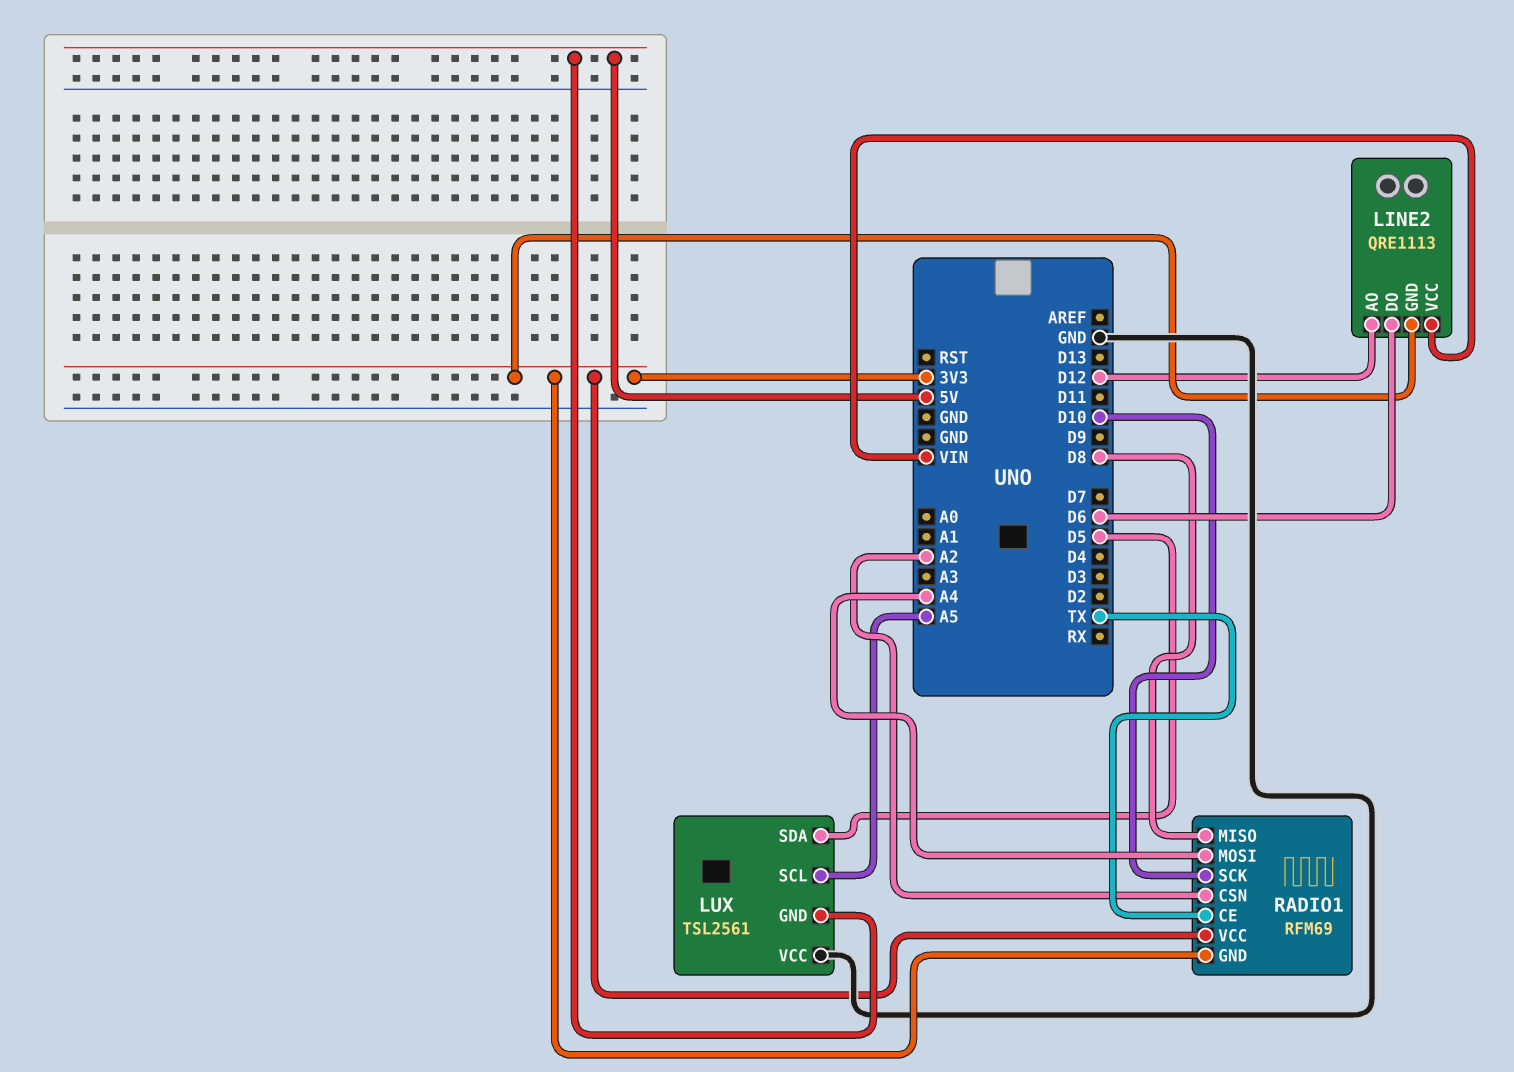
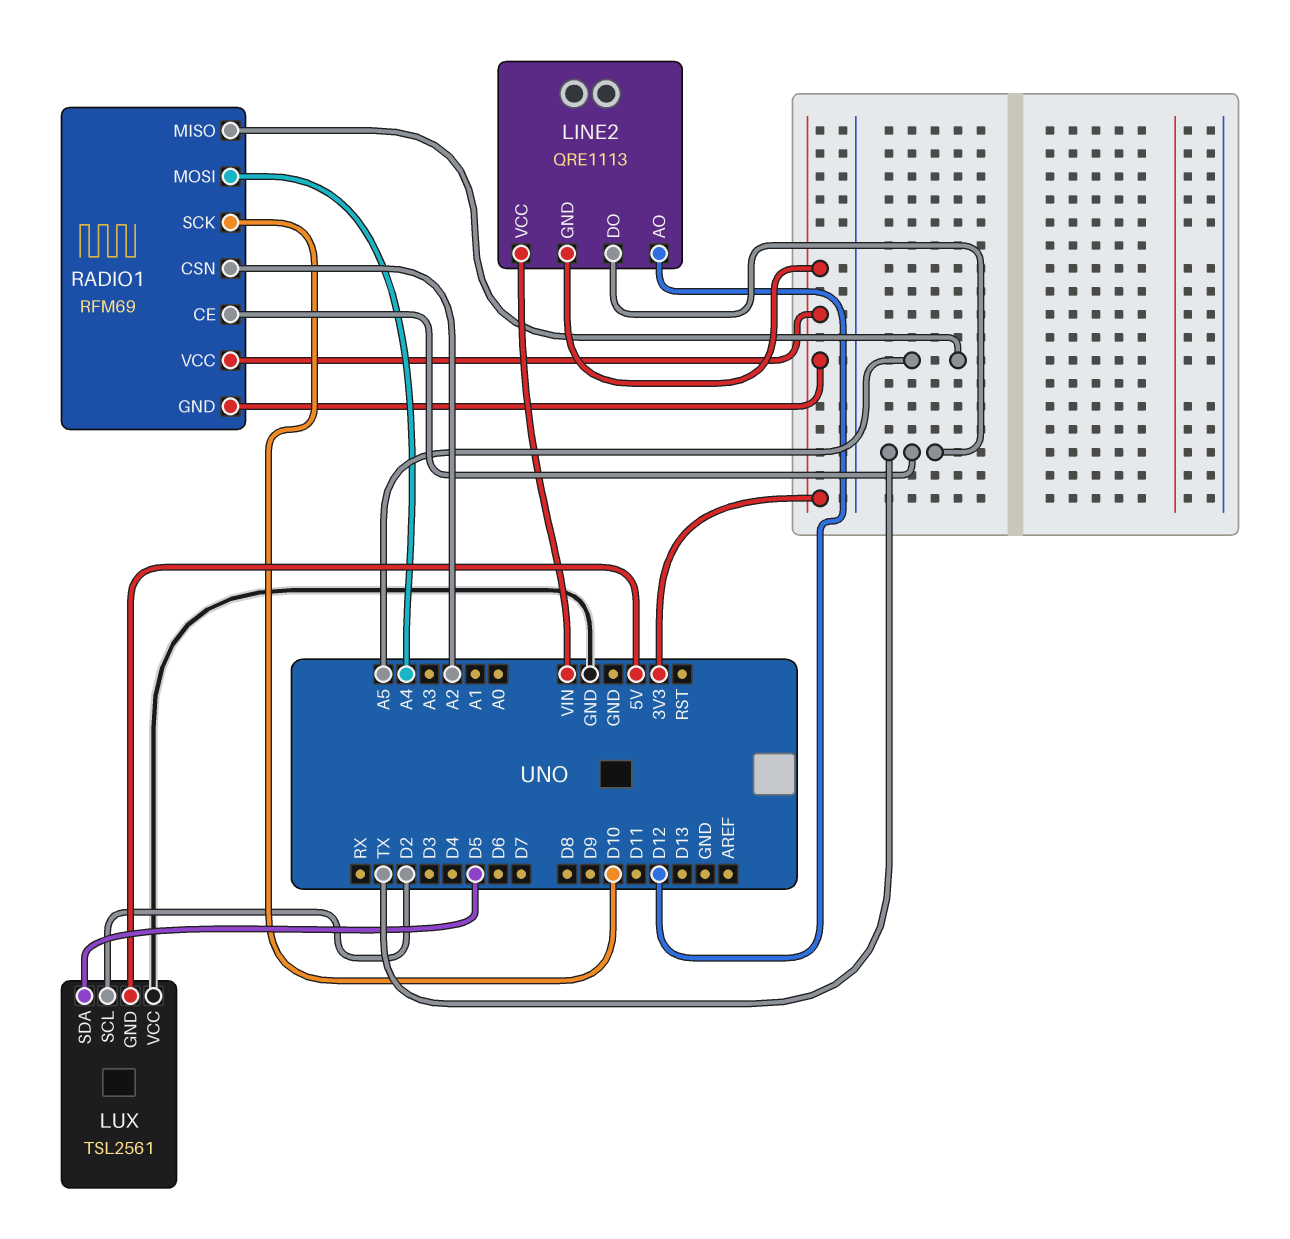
LINE2 pin DO: D6 -> TX
LUX pin SCL: A5 -> D2
RADIO1 pin MISO: D8 -> A5

